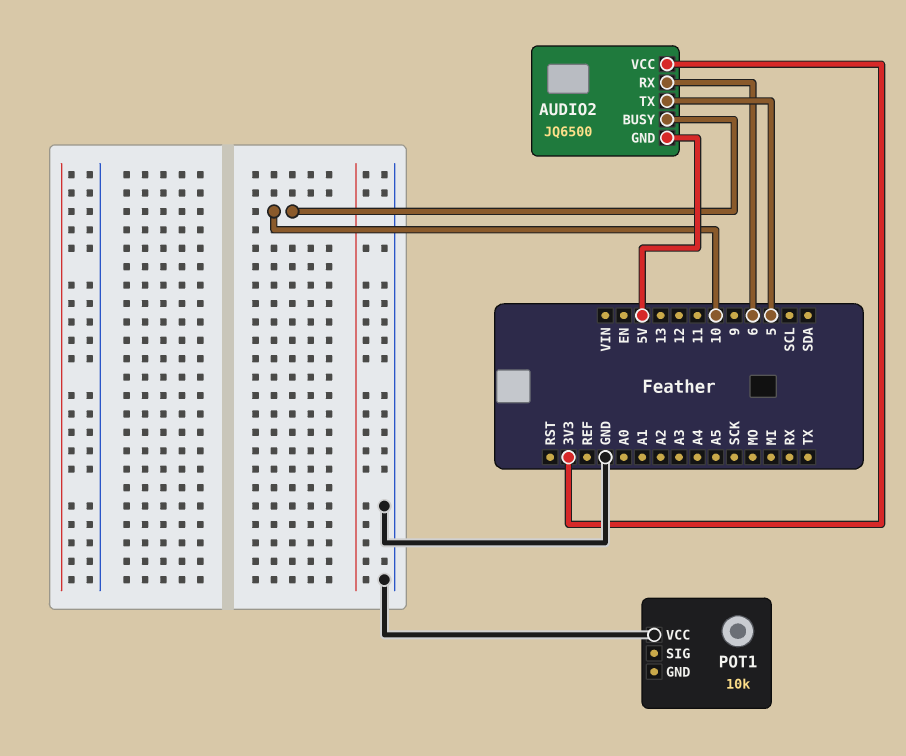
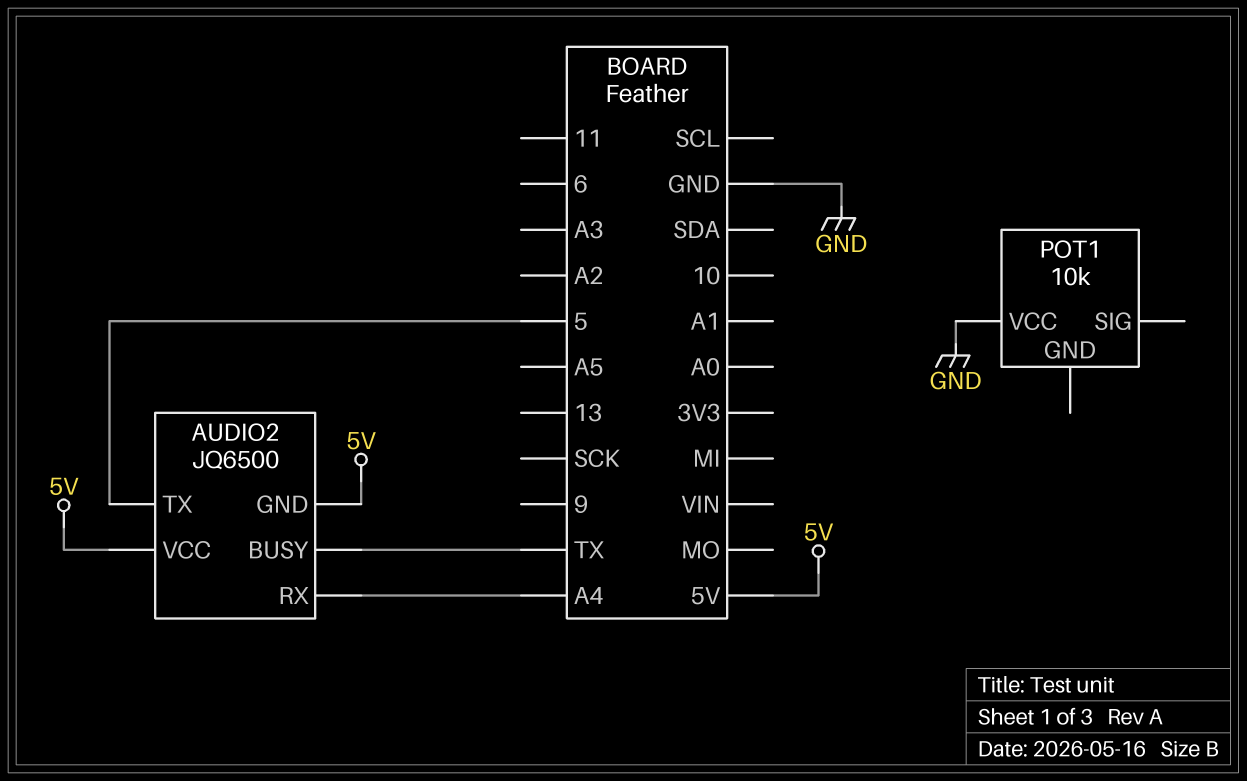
AUDIO2 pin BUSY: 10 -> TX
AUDIO2 pin RX: 6 -> A4
AUDIO2 pin VCC: 3V3 -> 5V

